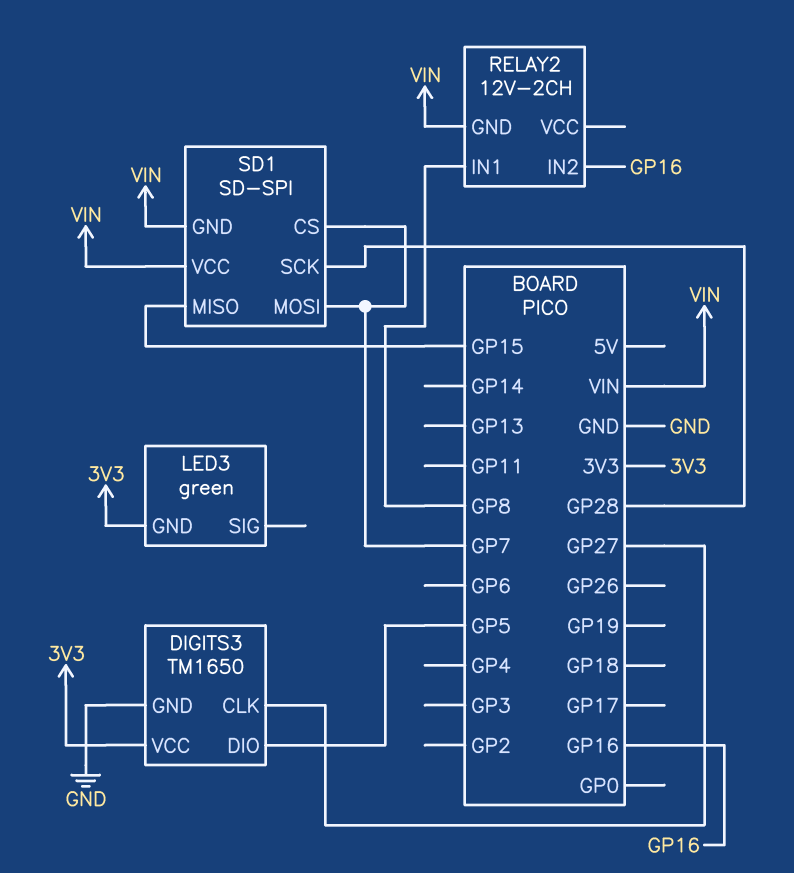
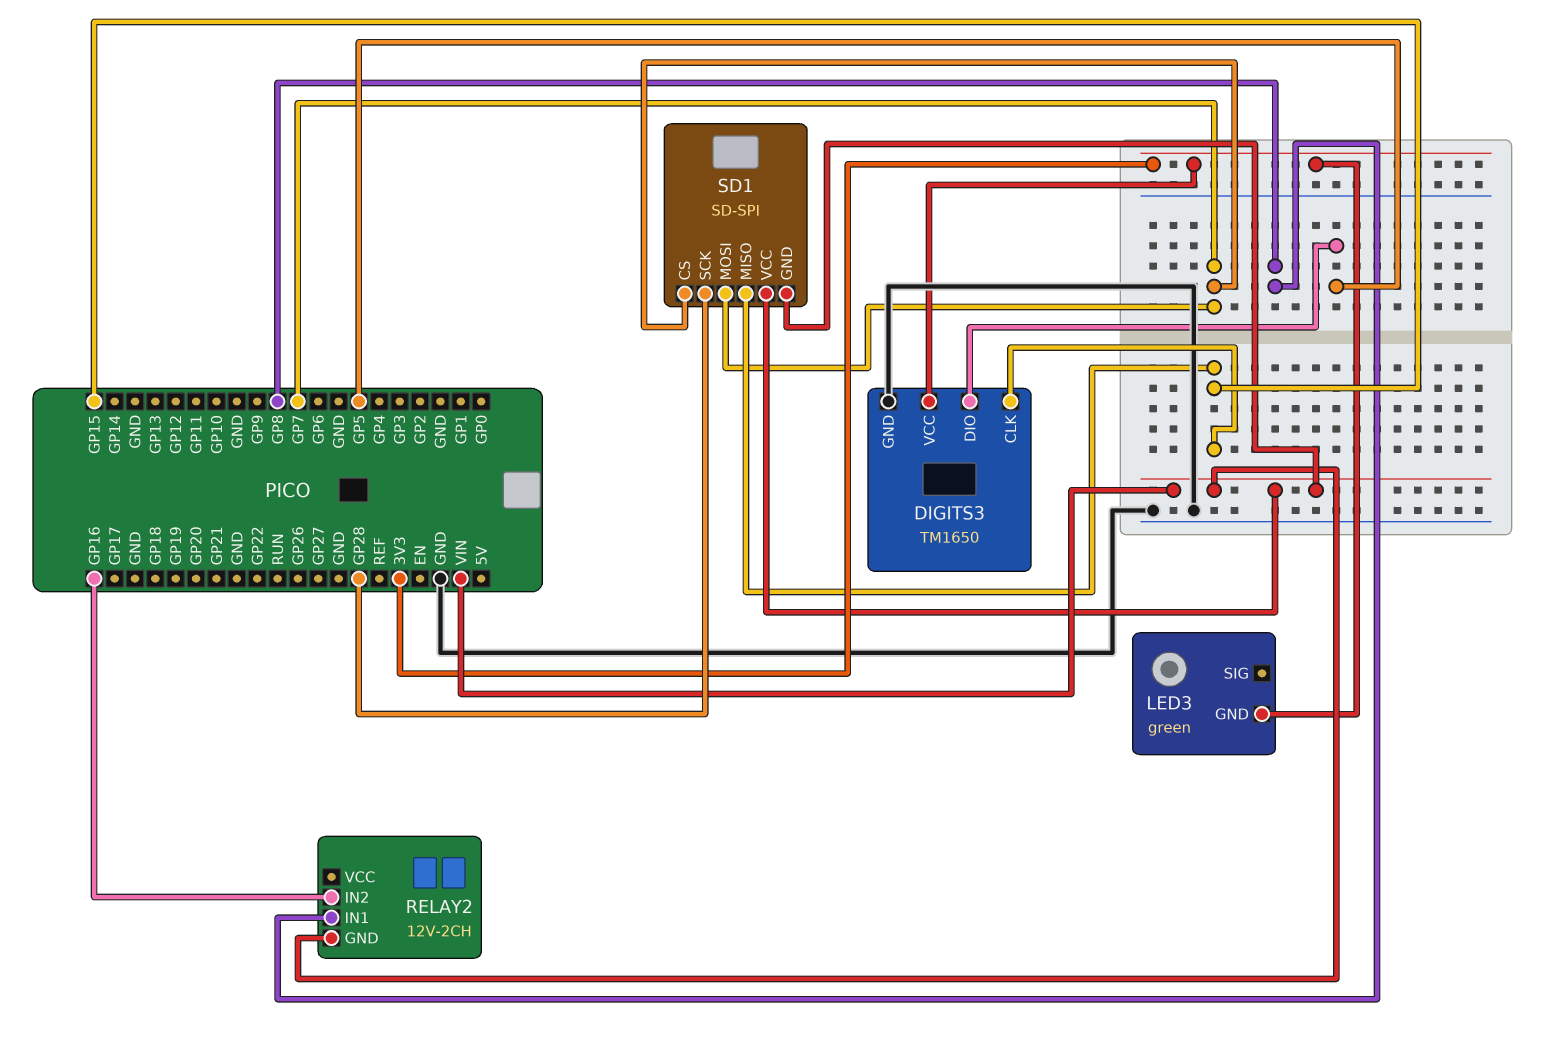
DIGITS3 pin CLK: GP27 -> GP15

